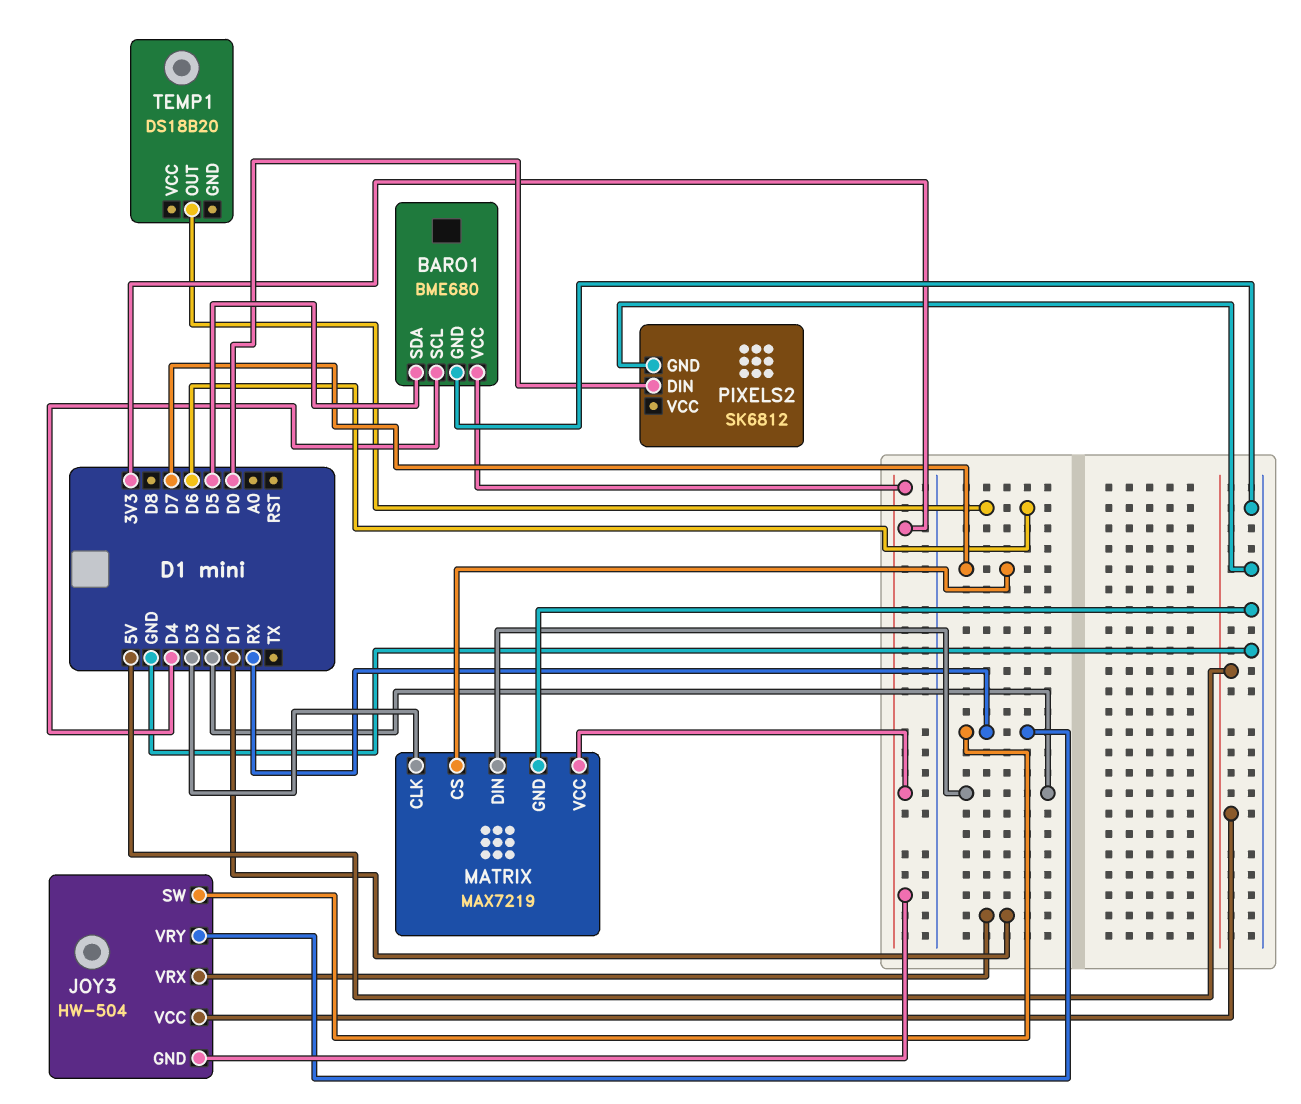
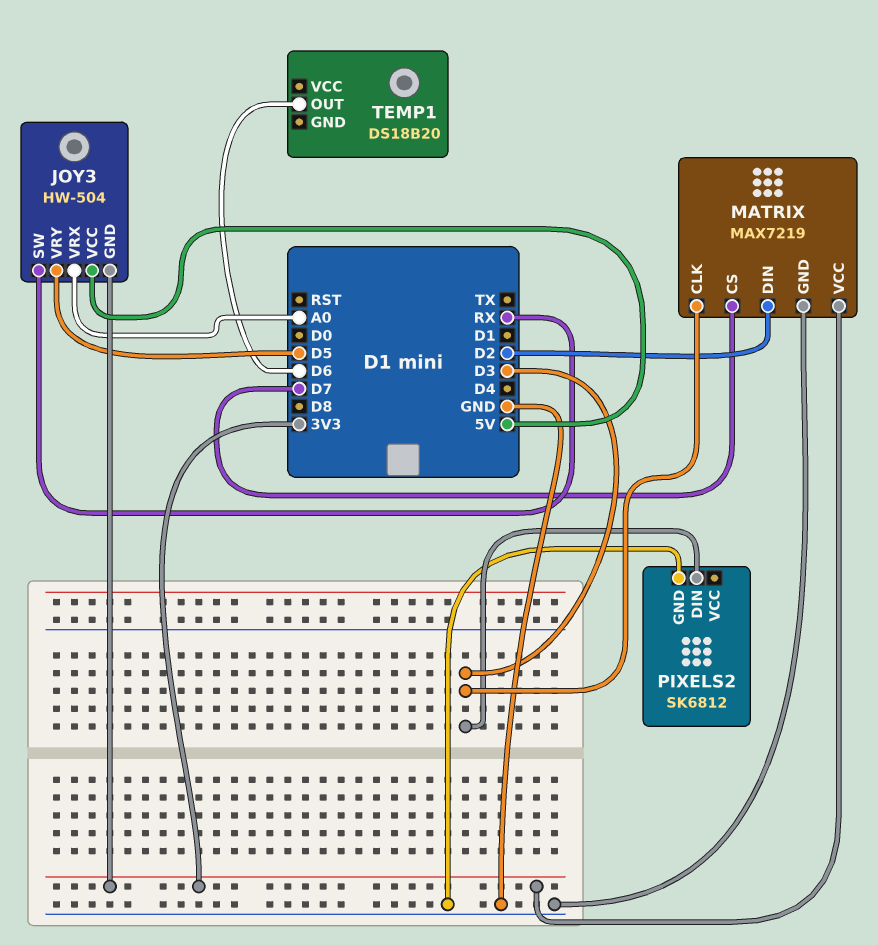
BARO1: BME680 -> none
BARO1 pin GND: GND -> none
BARO1 pin SCL: D4 -> none
BARO1 pin SDA: D5 -> none
BARO1 pin VCC: 3V3 -> none
JOY3 pin VRX: D1 -> A0
JOY3 pin VRY: RX -> D5
PIXELS2 pin DIN: D0 -> D3

